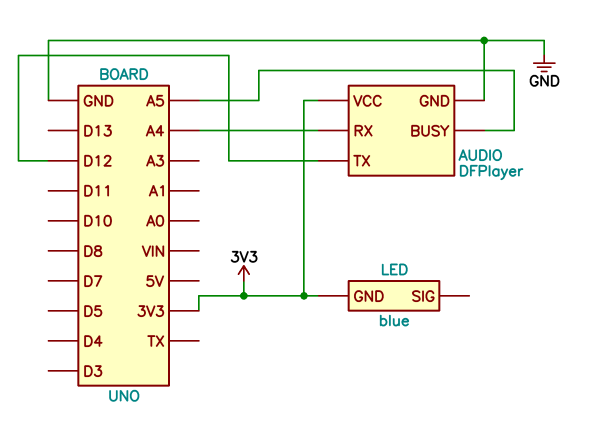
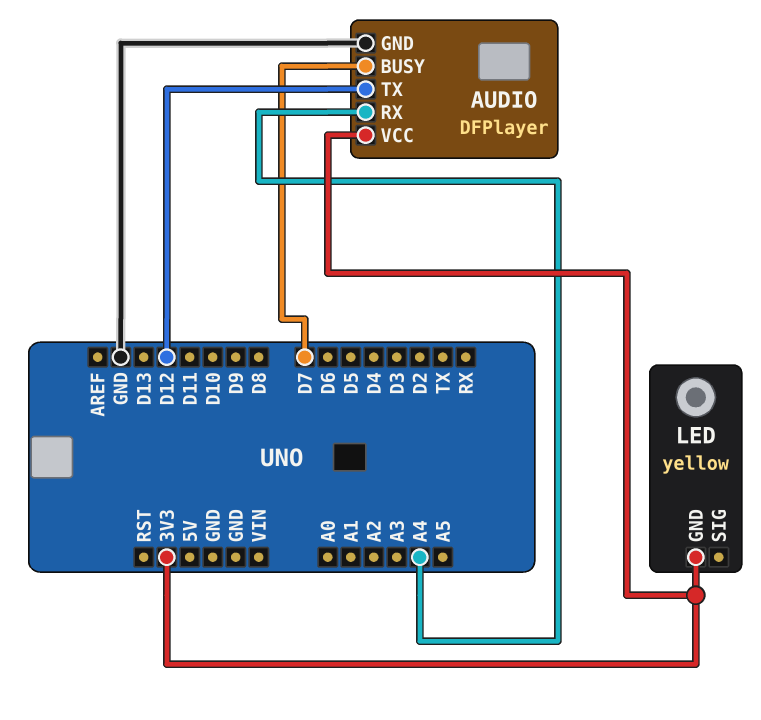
AUDIO pin BUSY: A5 -> D7
LED: blue -> yellow

